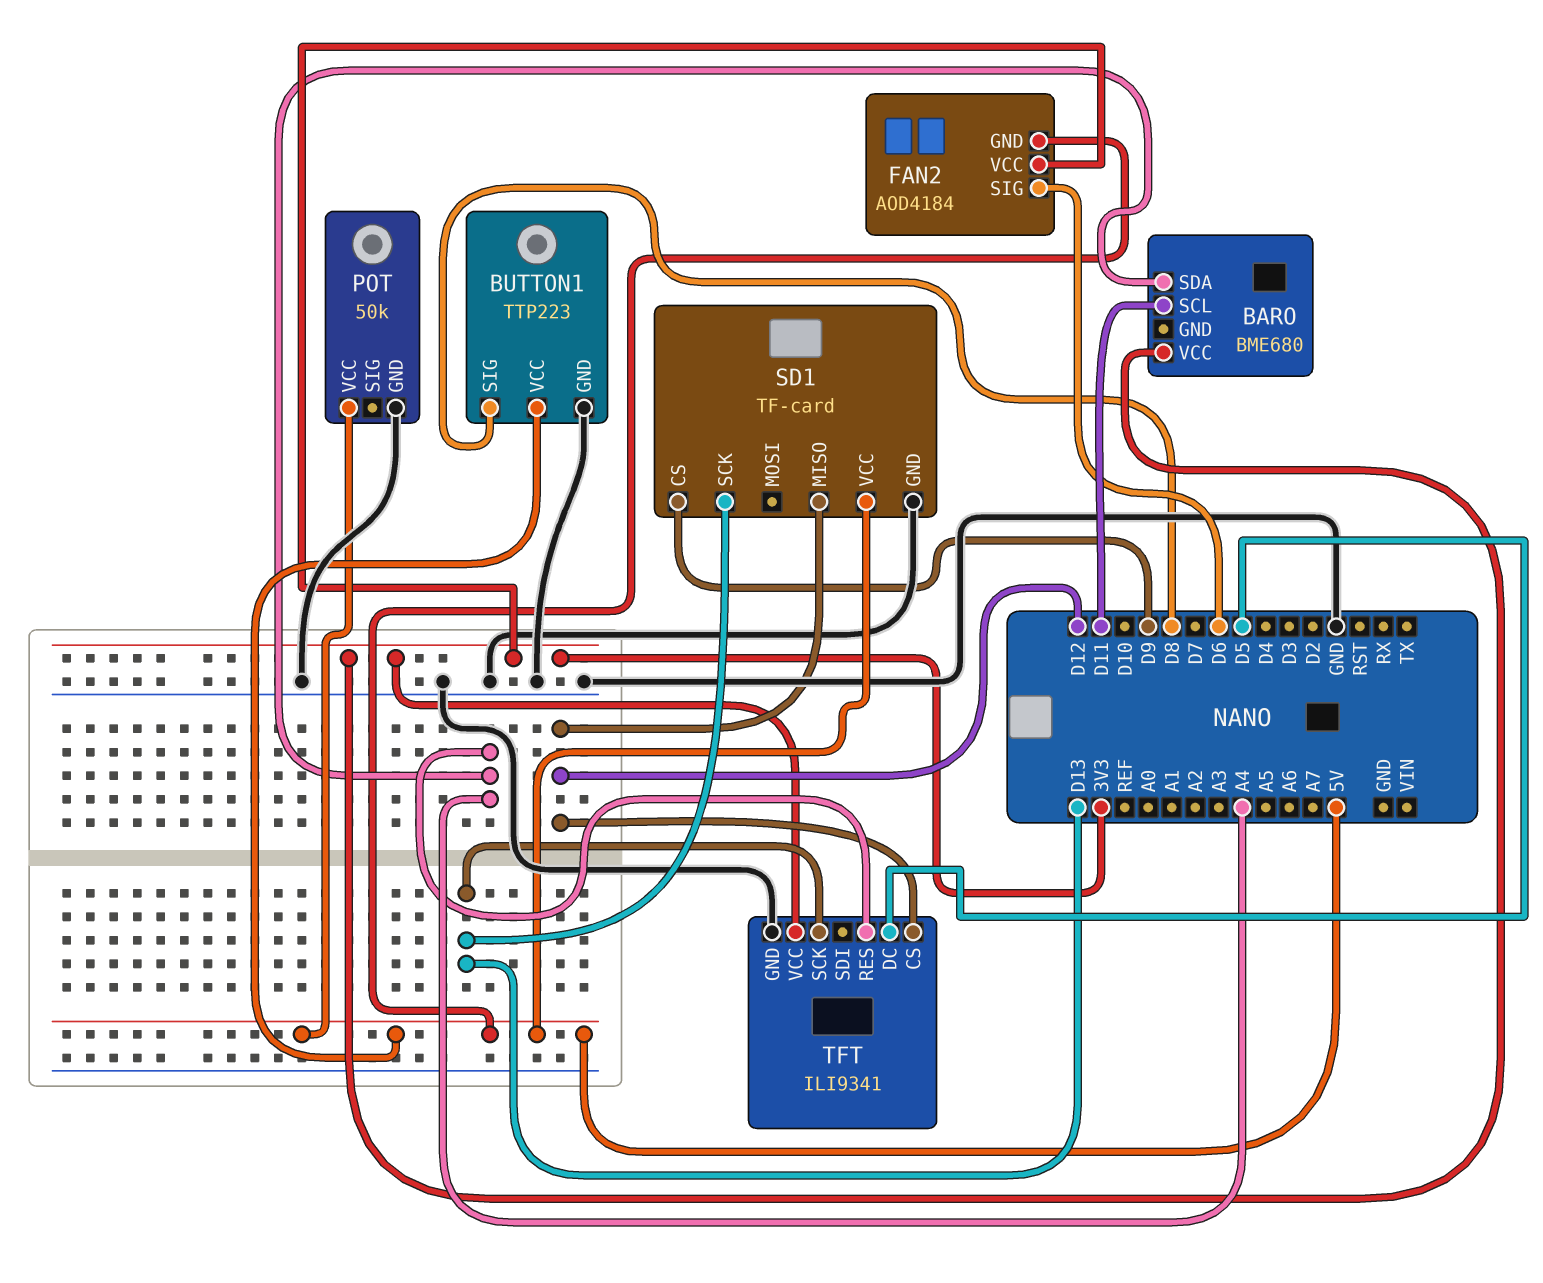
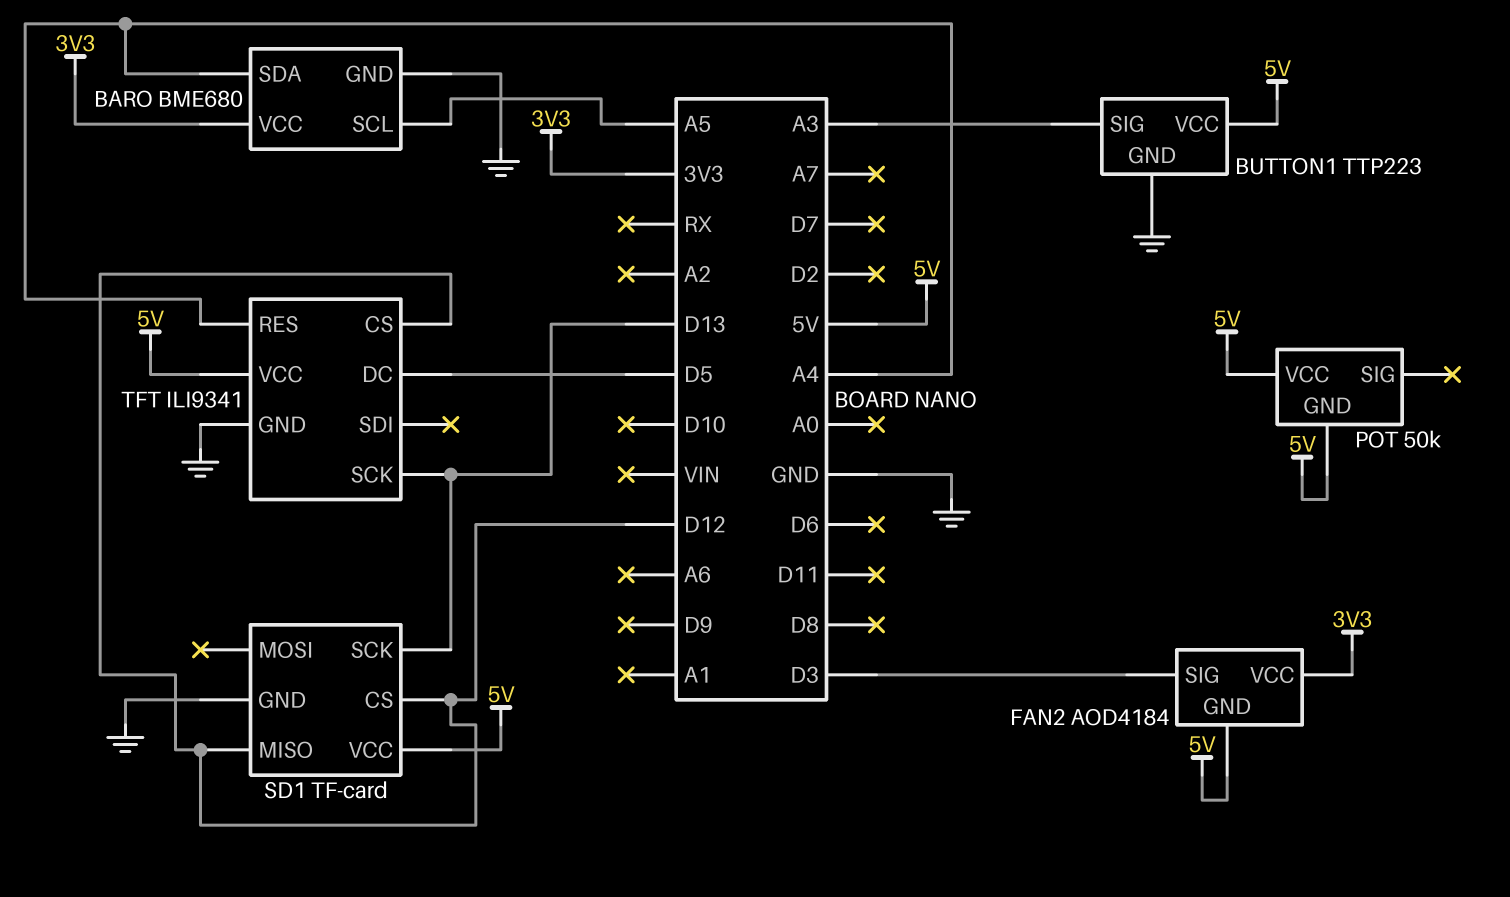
BARO pin GND: none -> GND
BARO pin SCL: D11 -> A5
BUTTON1 pin SIG: D8 -> A3
FAN2 pin SIG: D6 -> D3
POT pin GND: GND -> 5V
SD1 pin CS: D9 -> D12
TFT pin VCC: 3V3 -> 5V

